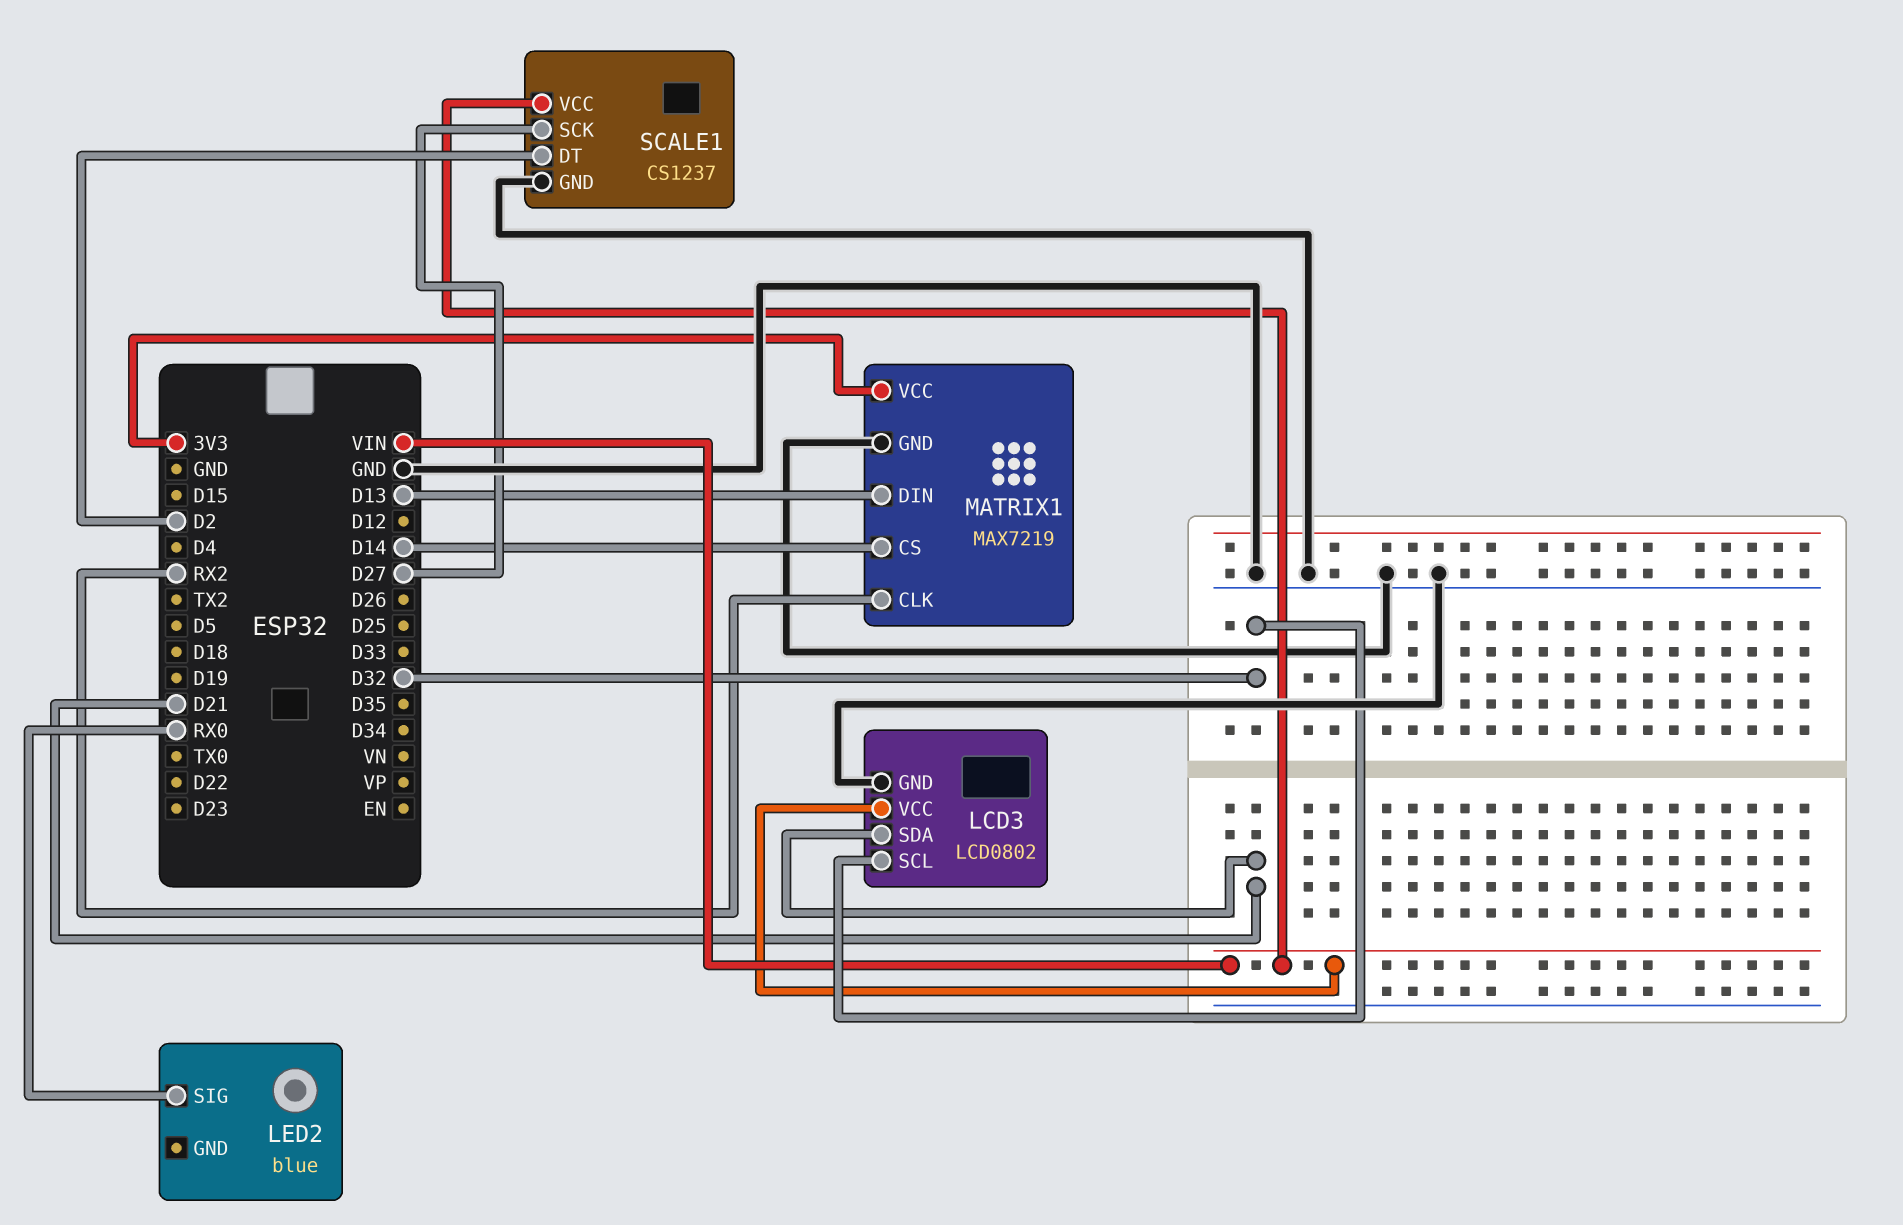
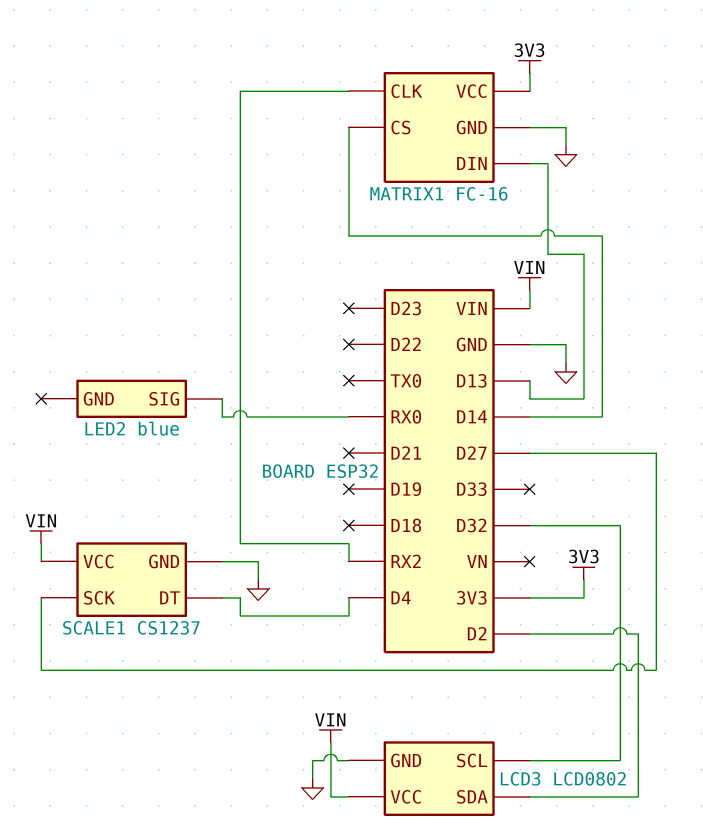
LCD3 pin SDA: D21 -> D2
MATRIX1: MAX7219 -> FC-16
SCALE1 pin DT: D2 -> D4

